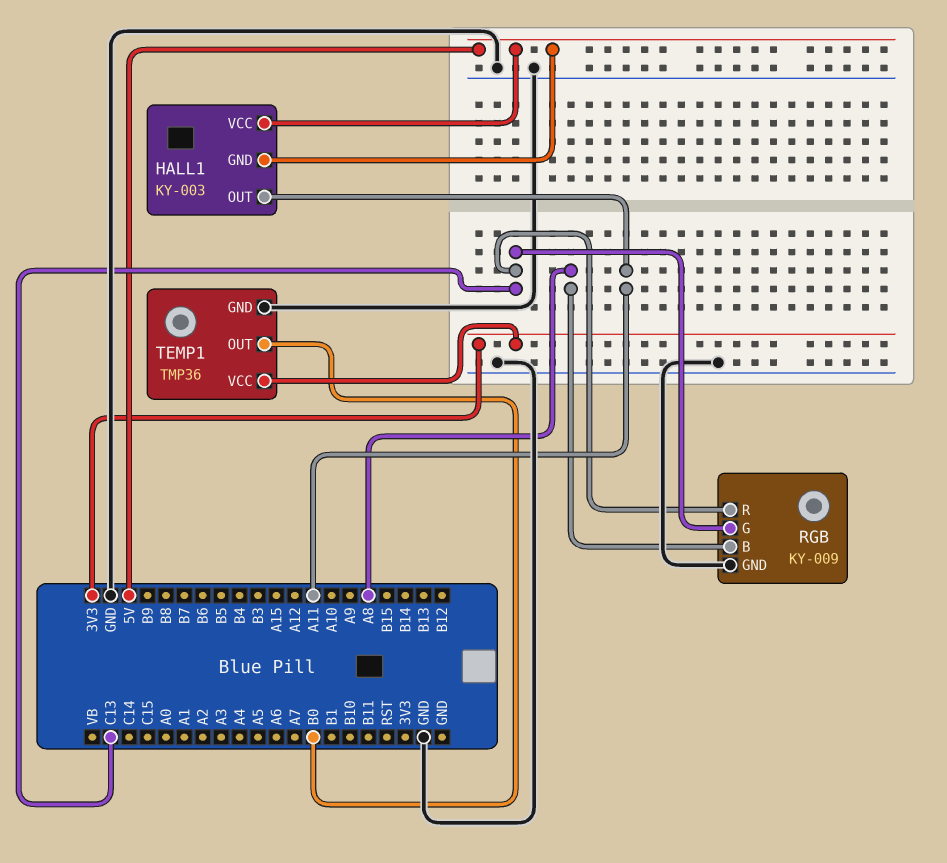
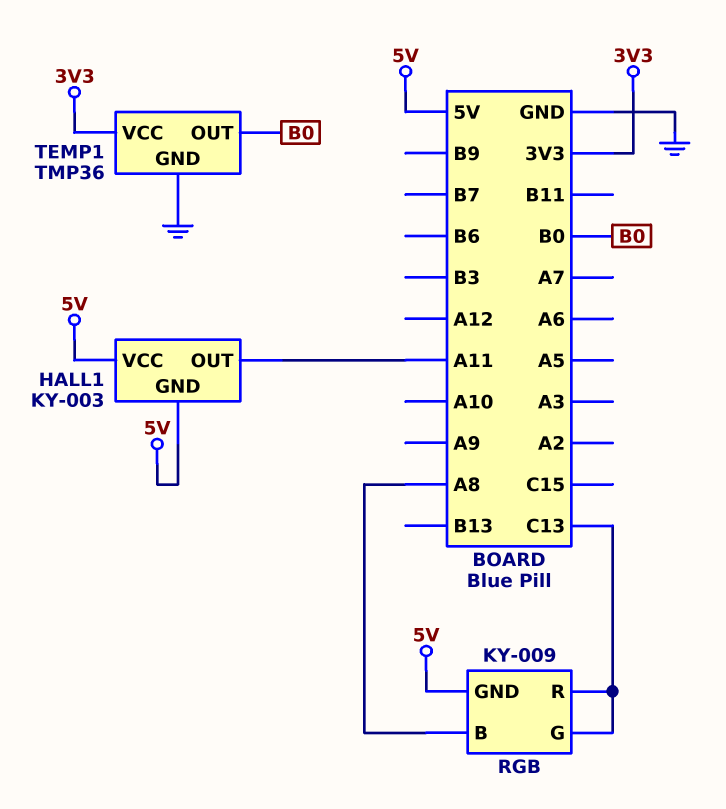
RGB pin GND: GND -> 5V

